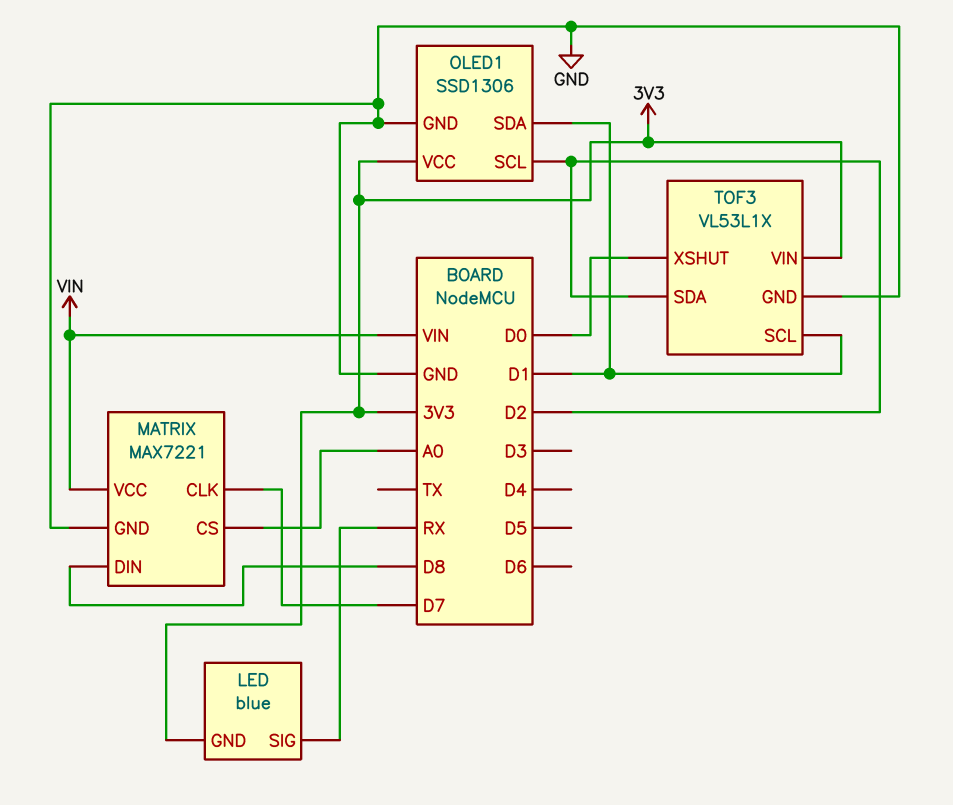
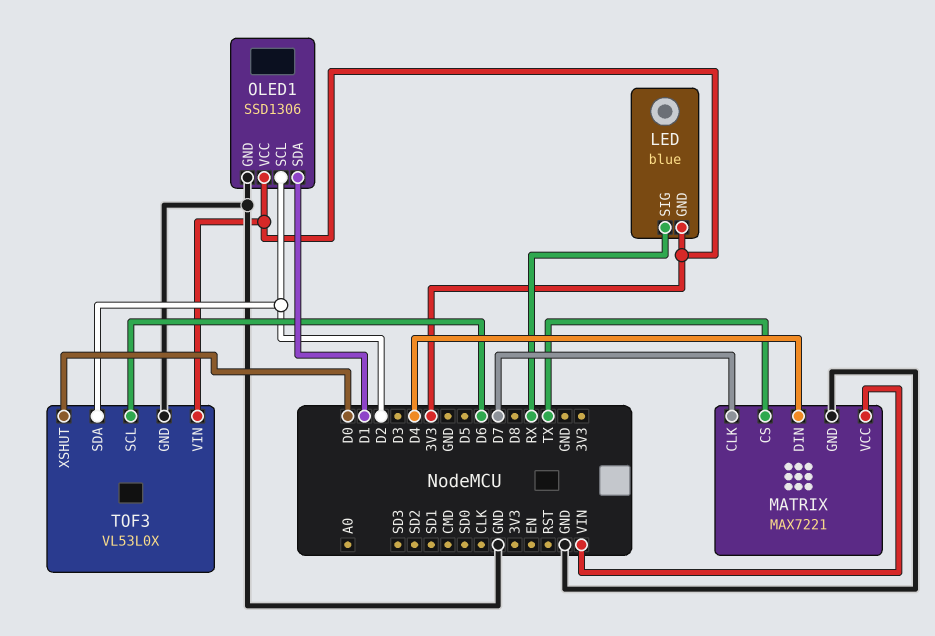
MATRIX pin CS: A0 -> TX
MATRIX pin DIN: D8 -> D4
TOF3: VL53L1X -> VL53L0X
TOF3 pin SCL: D1 -> D6

